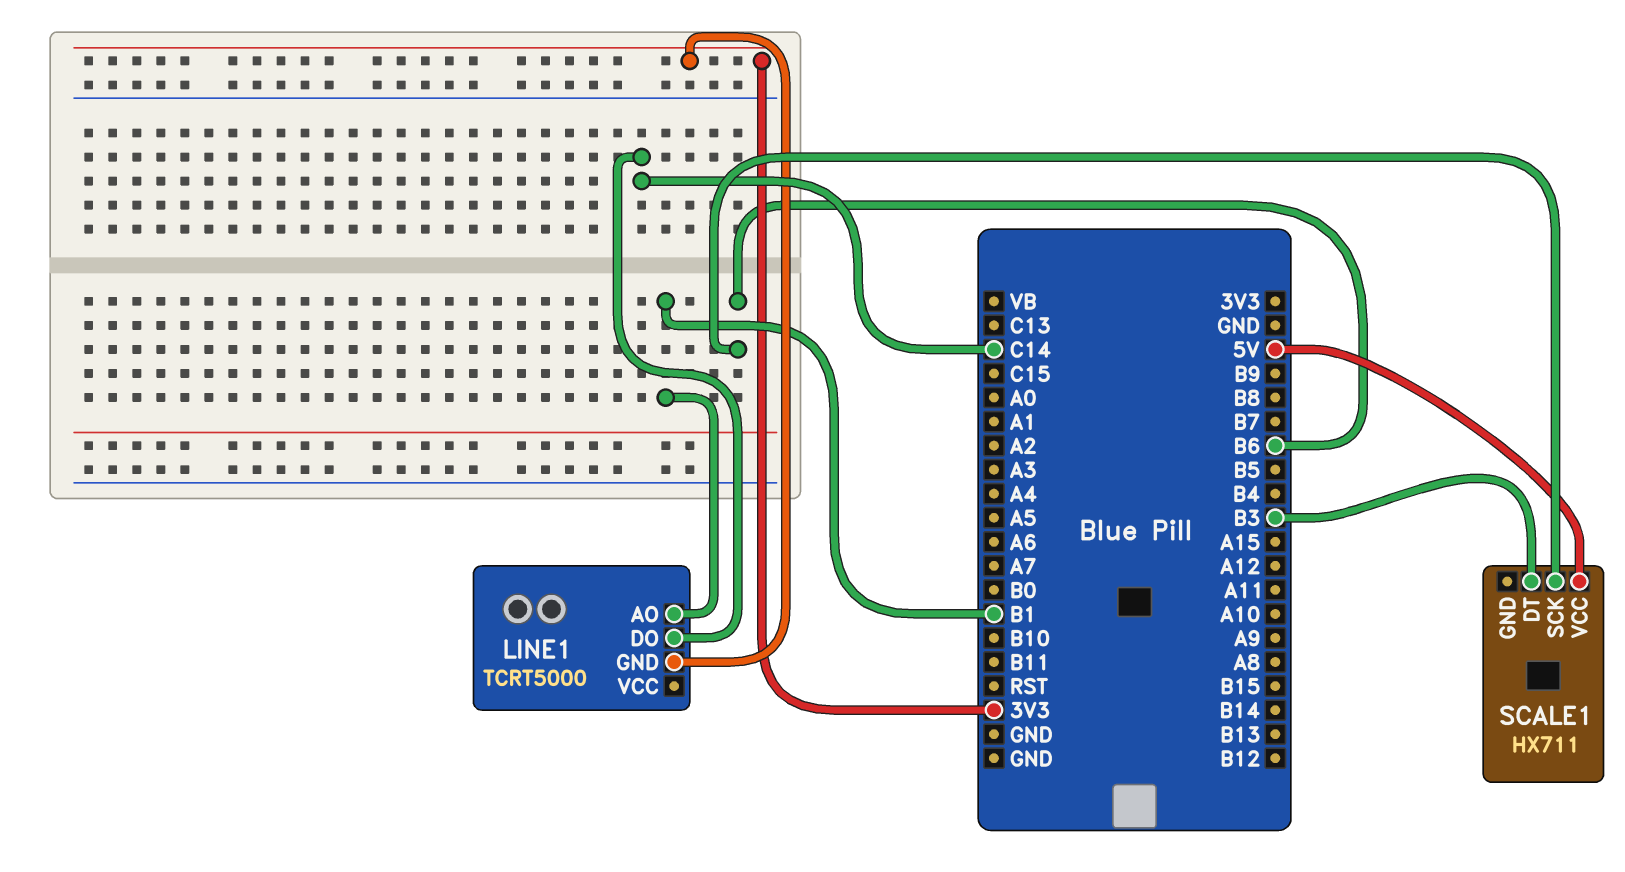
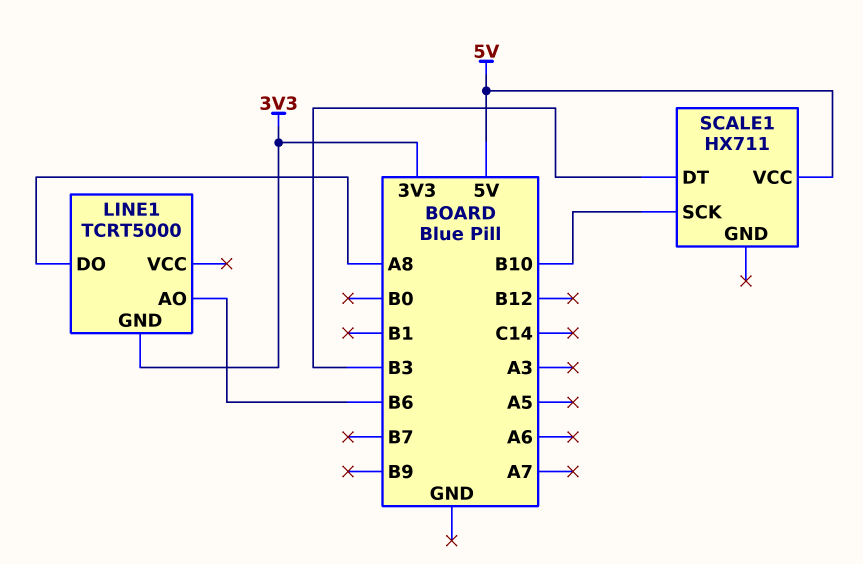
LINE1 pin AO: B1 -> B6
LINE1 pin DO: C14 -> A8
SCALE1 pin SCK: B6 -> B10

